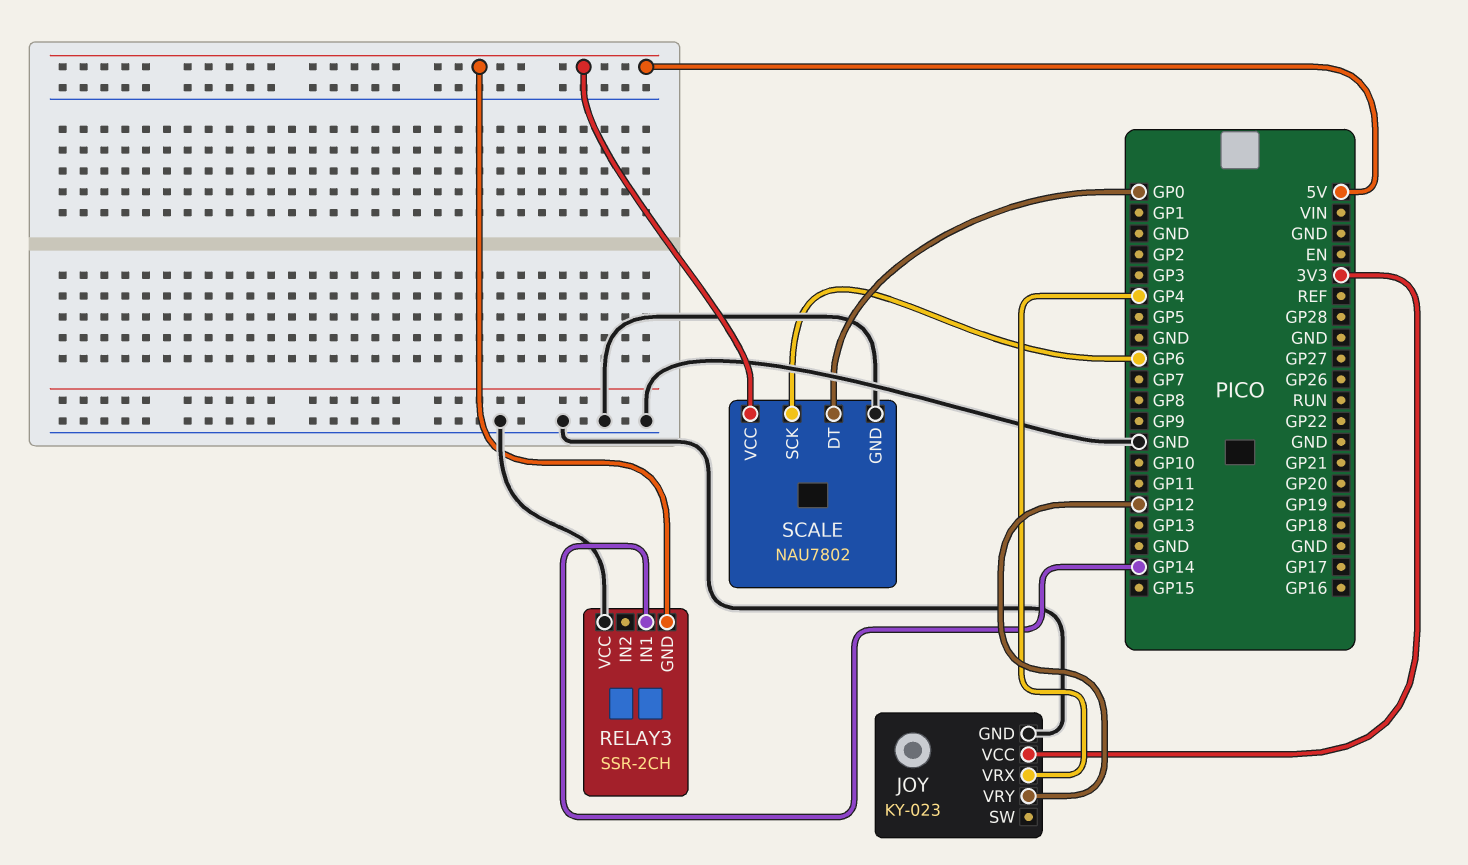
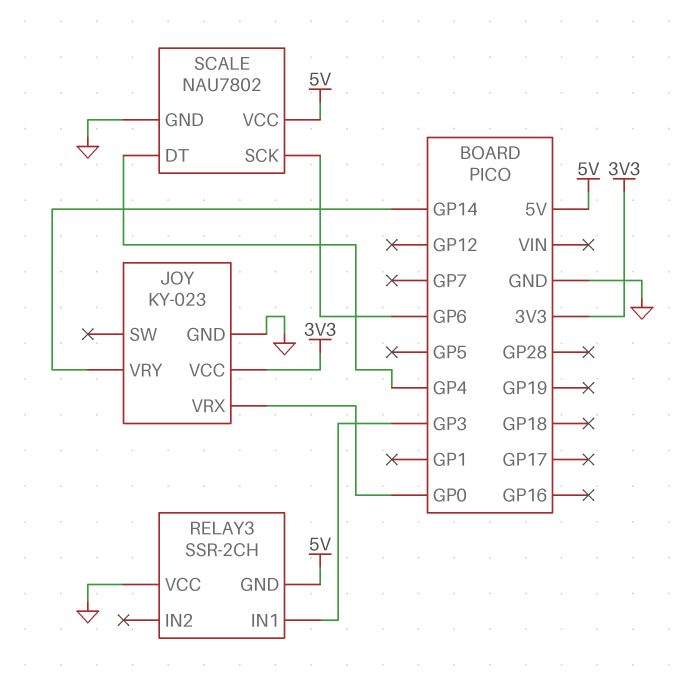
JOY pin VRX: GP4 -> GP0
JOY pin VRY: GP12 -> GP14
RELAY3 pin IN1: GP14 -> GP3
SCALE pin DT: GP0 -> GP4

